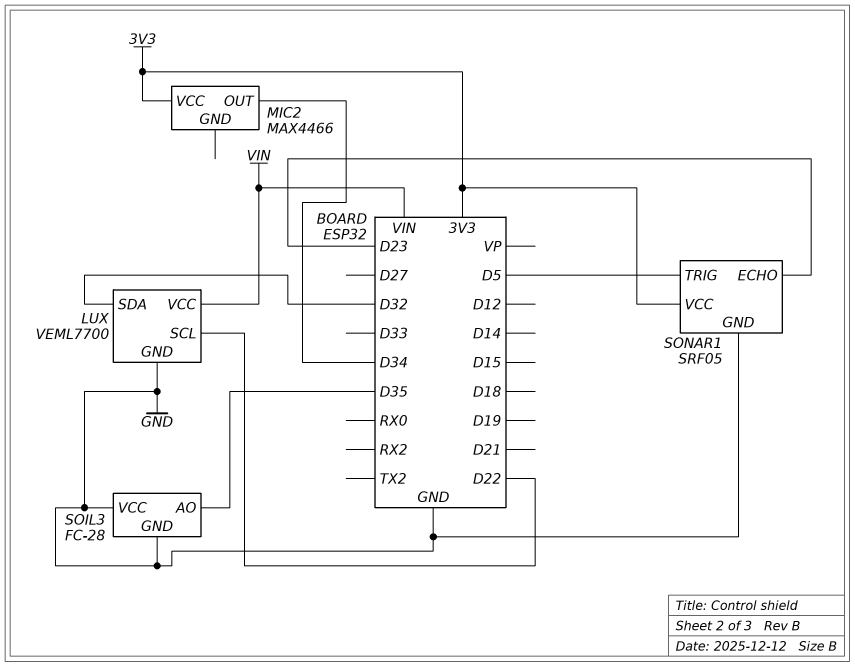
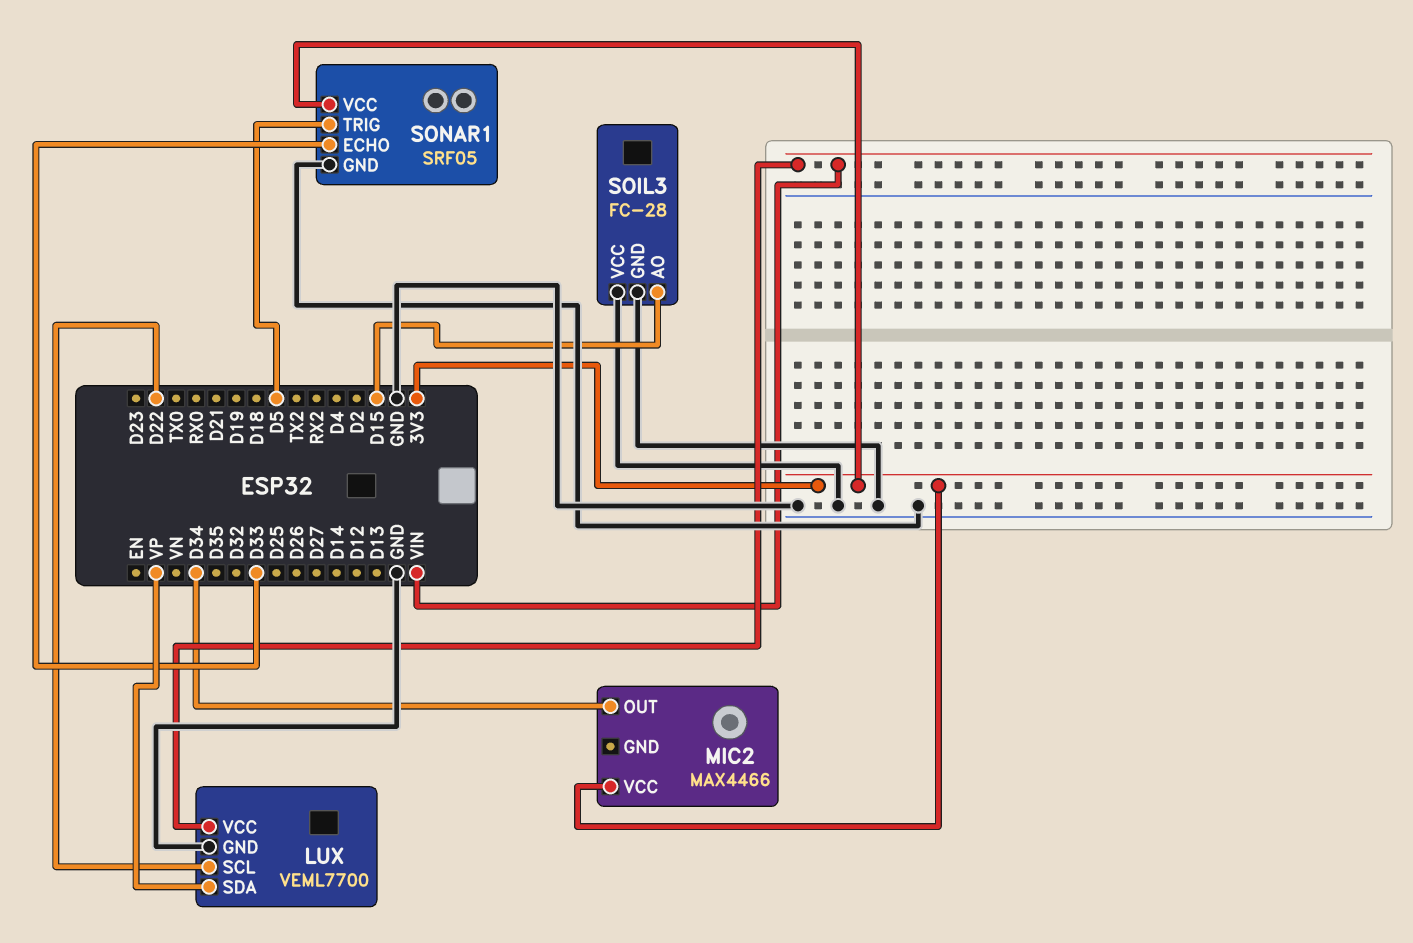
LUX pin SDA: D32 -> VP
SOIL3 pin AO: D35 -> D15
SONAR1 pin ECHO: D23 -> D33

